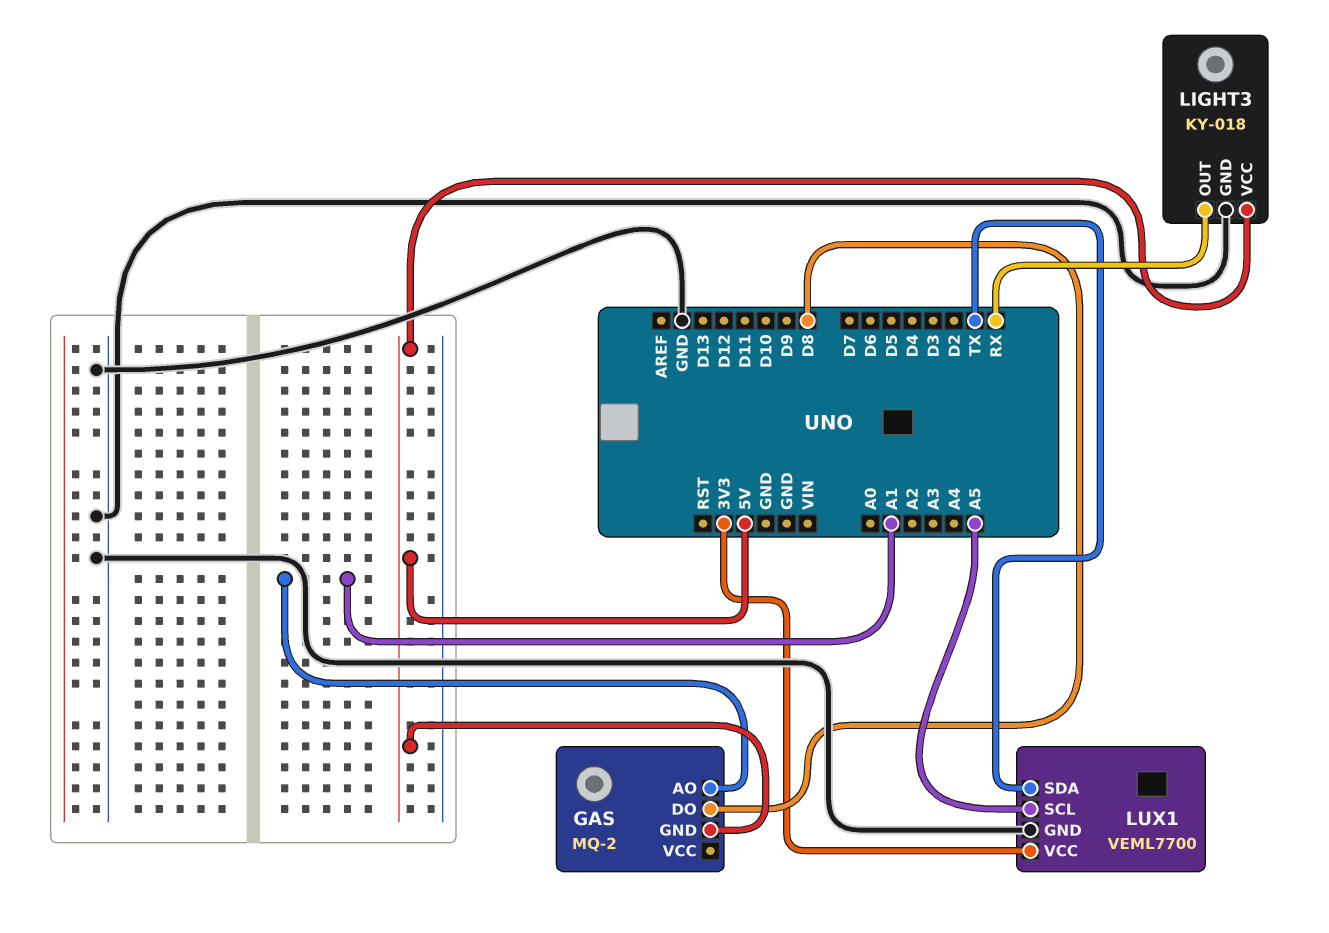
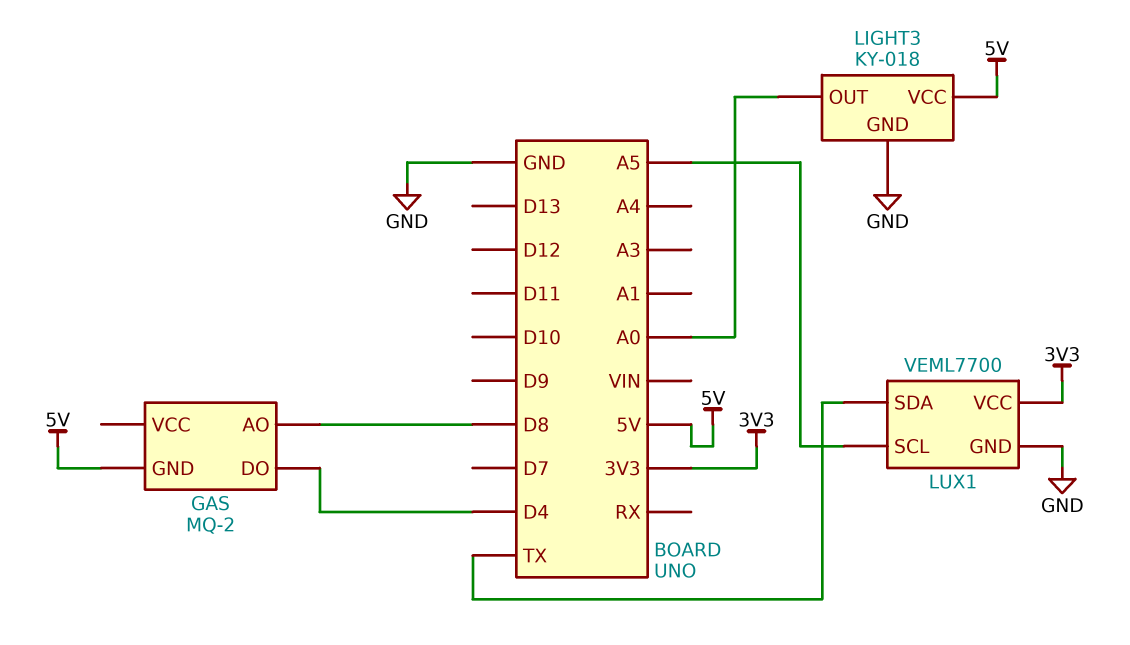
GAS pin AO: A1 -> D8
GAS pin DO: D8 -> D4
LIGHT3 pin OUT: RX -> A0

